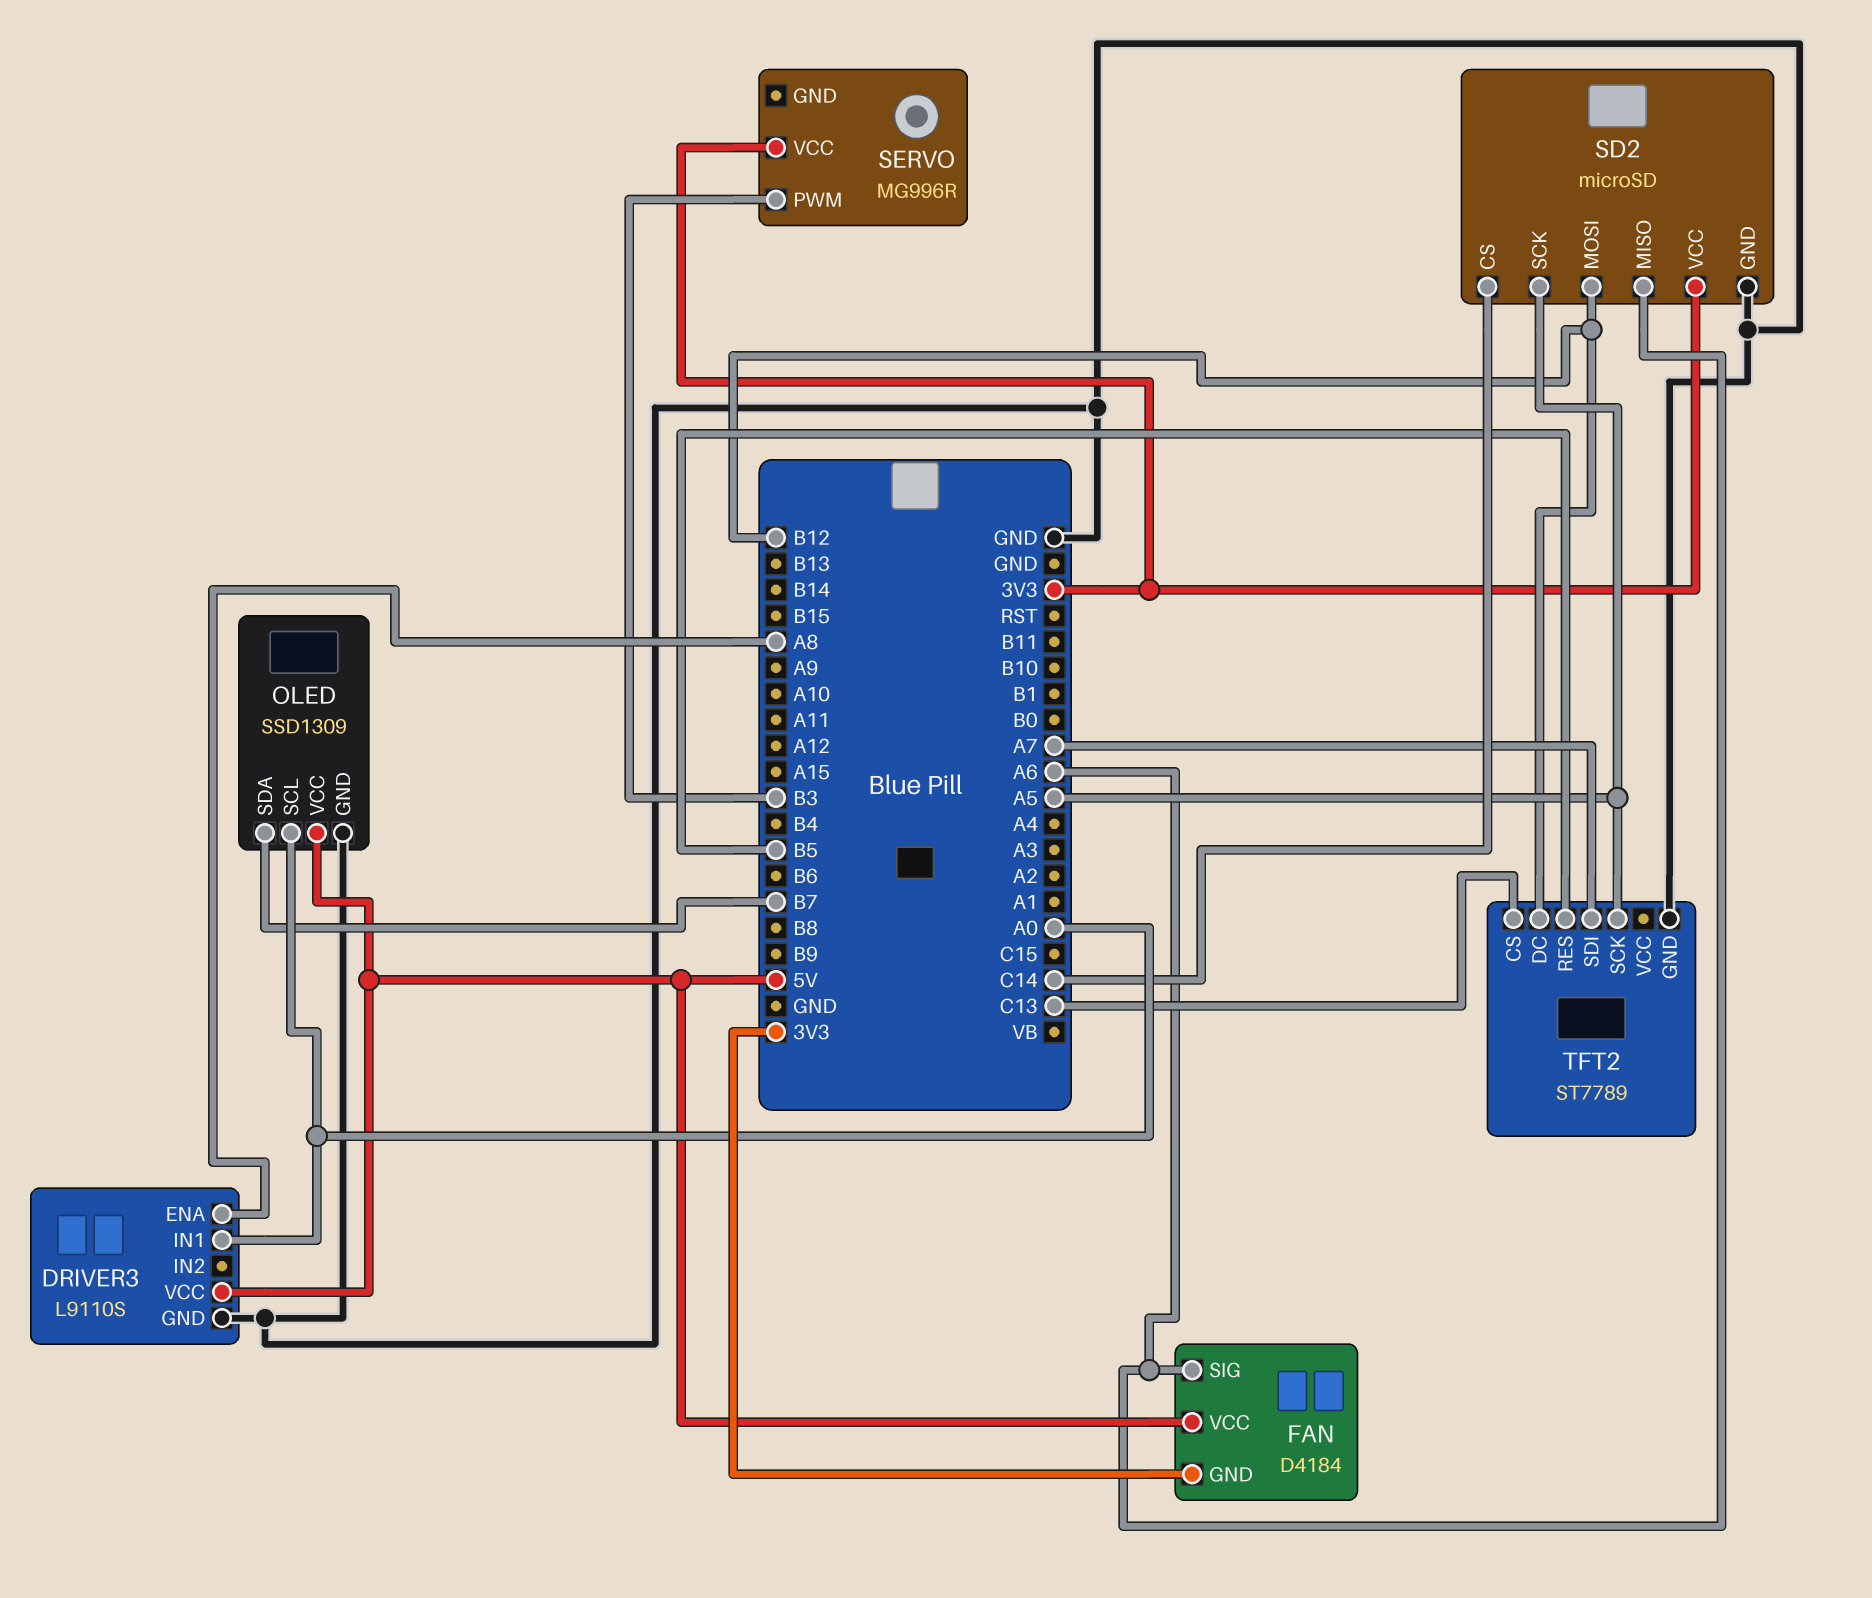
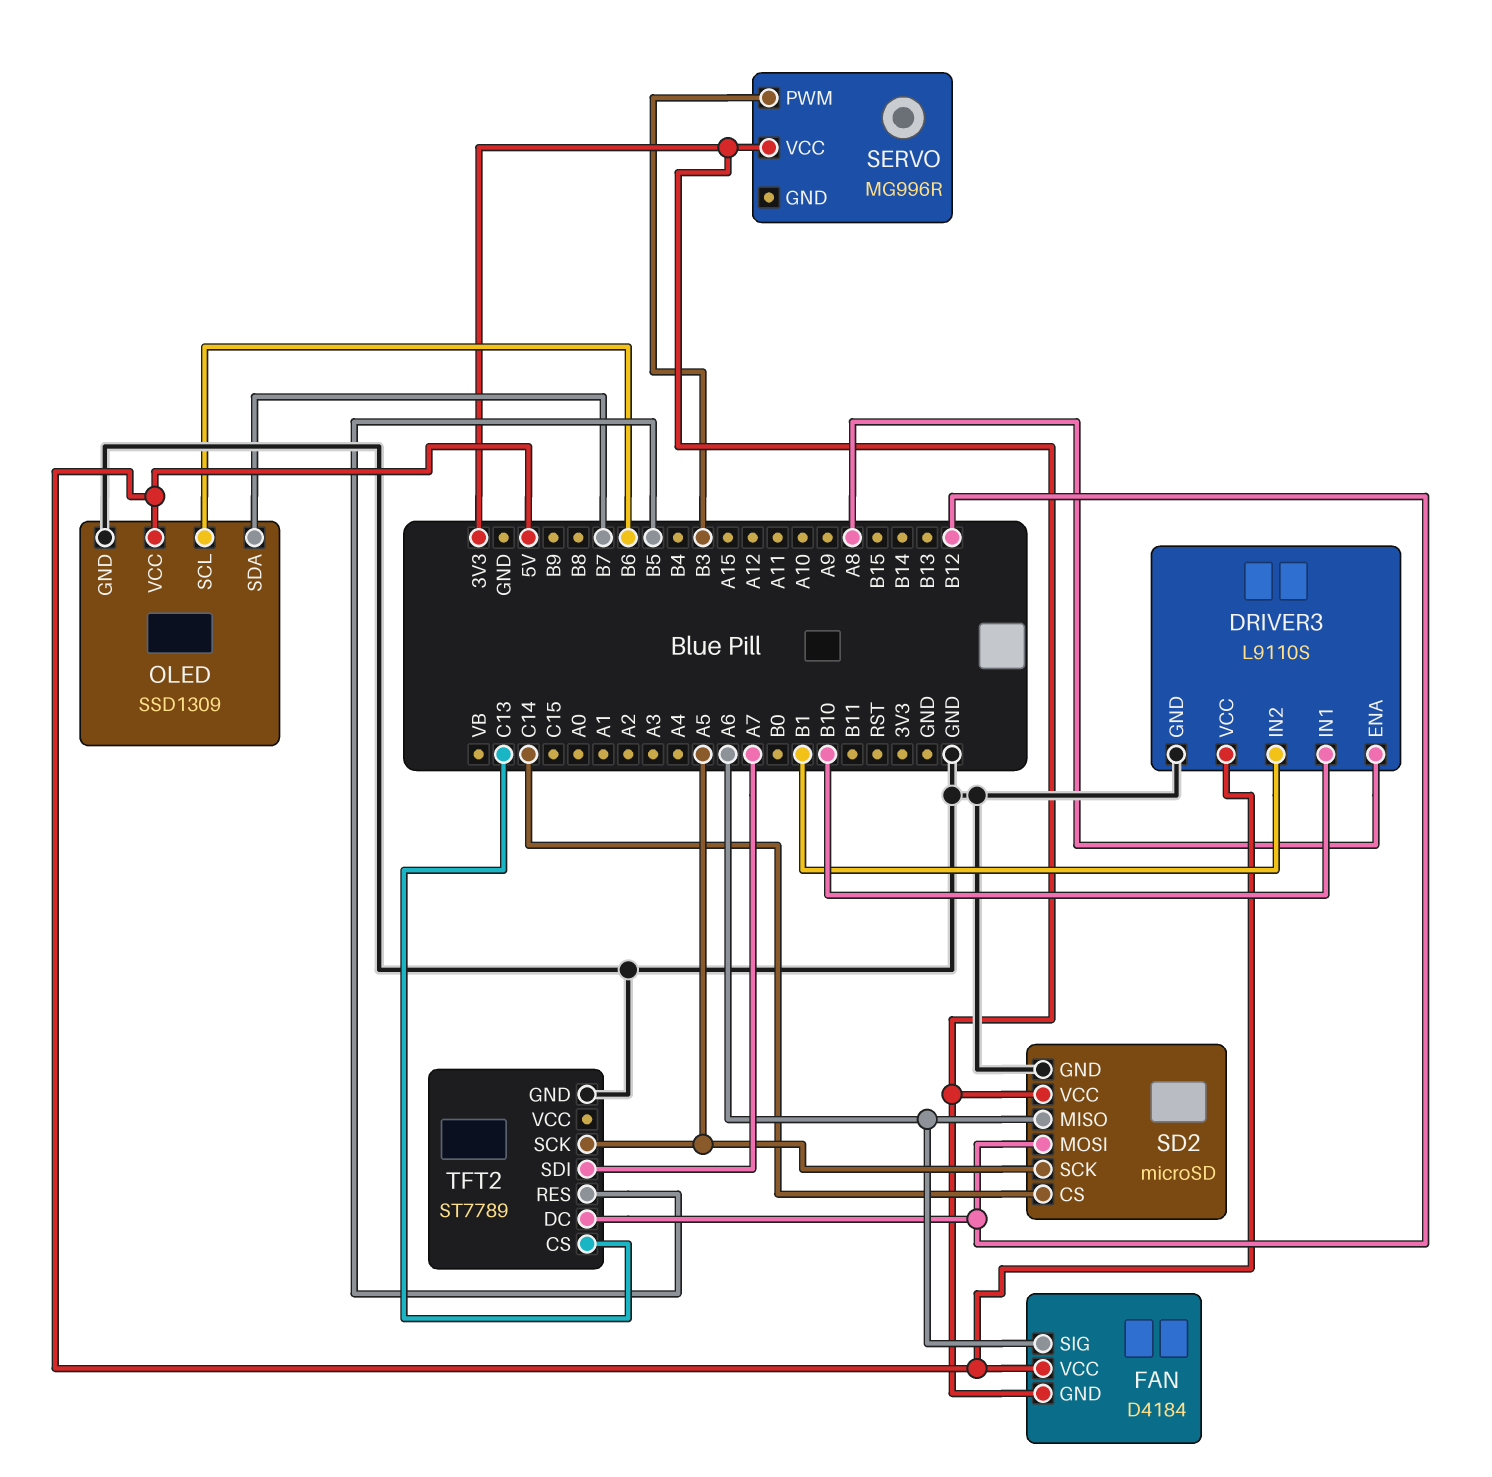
DRIVER3 pin IN1: A0 -> B10
DRIVER3 pin IN2: none -> B1
OLED pin SCL: A0 -> B6

